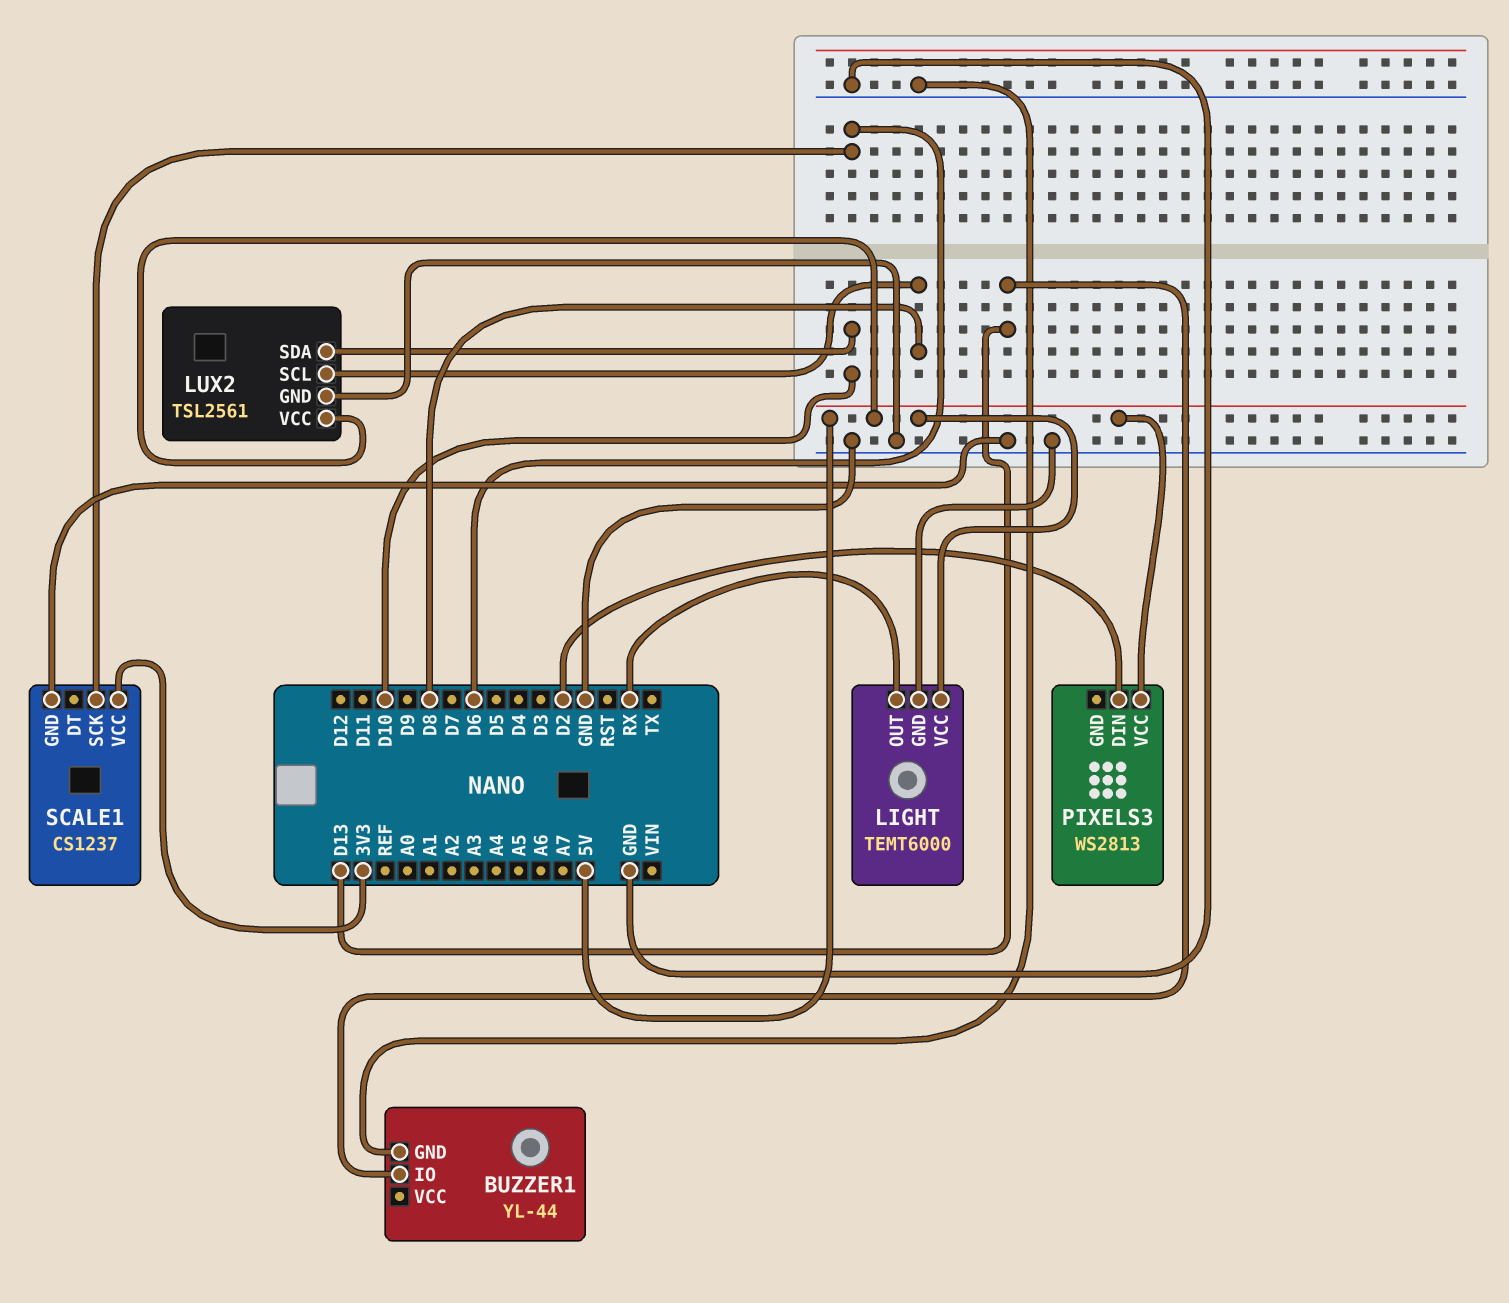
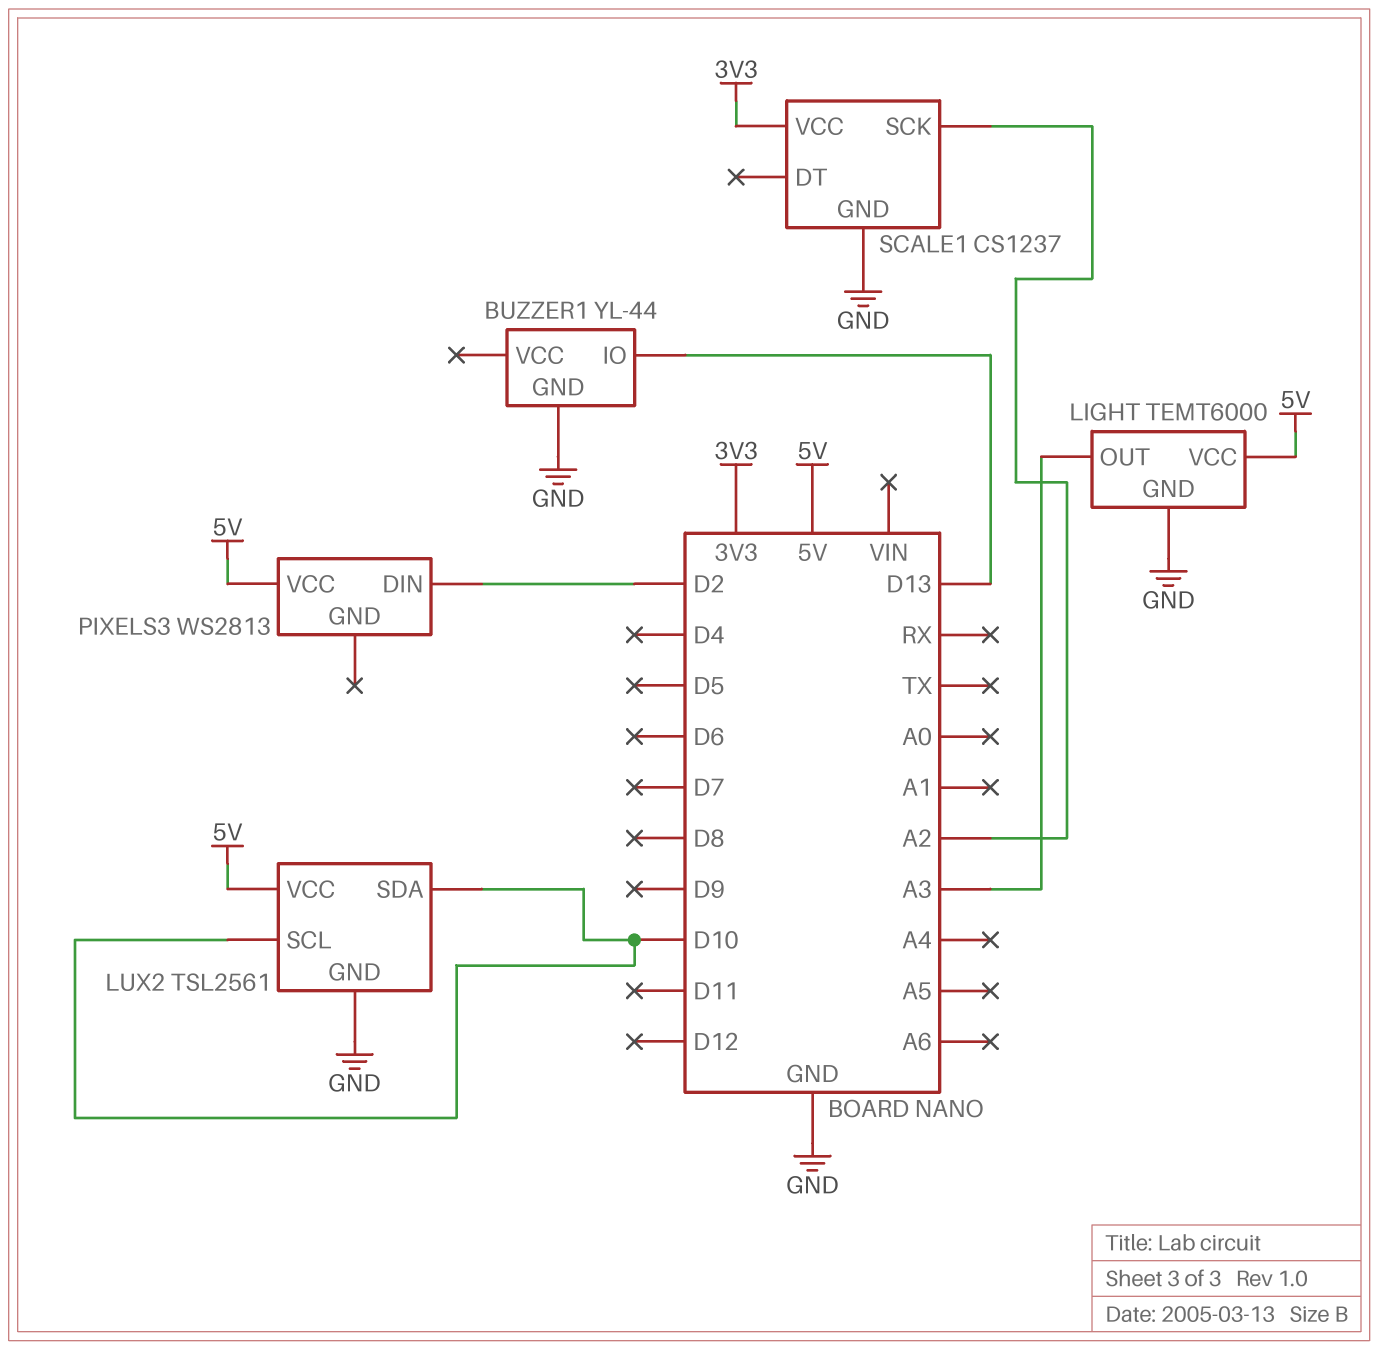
LIGHT pin OUT: RX -> A3
LUX2 pin SCL: D8 -> D10
SCALE1 pin SCK: D6 -> A2

